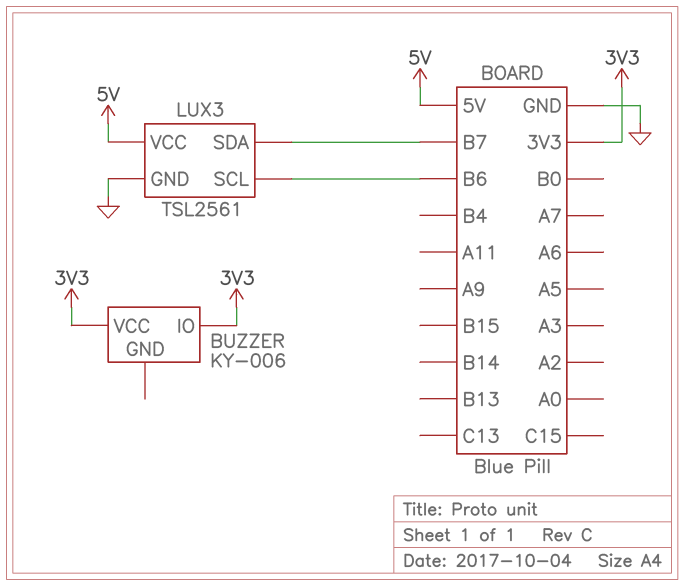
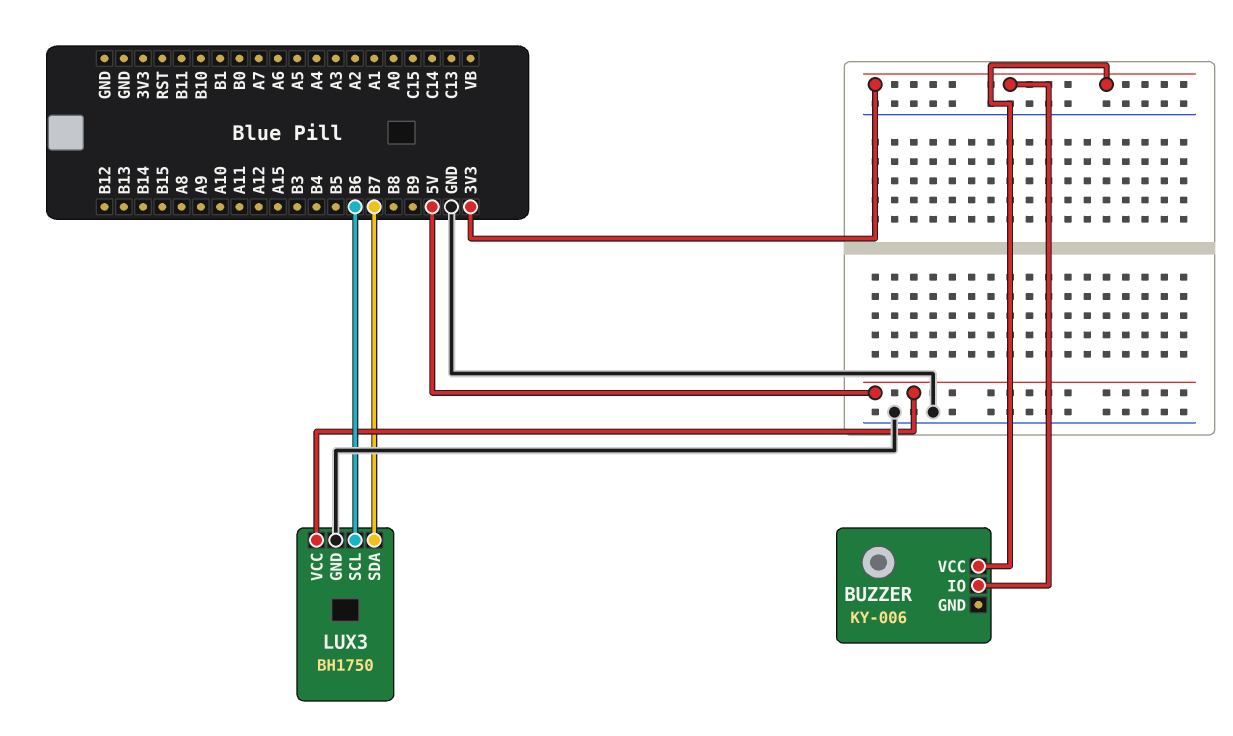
LUX3: TSL2561 -> BH1750

